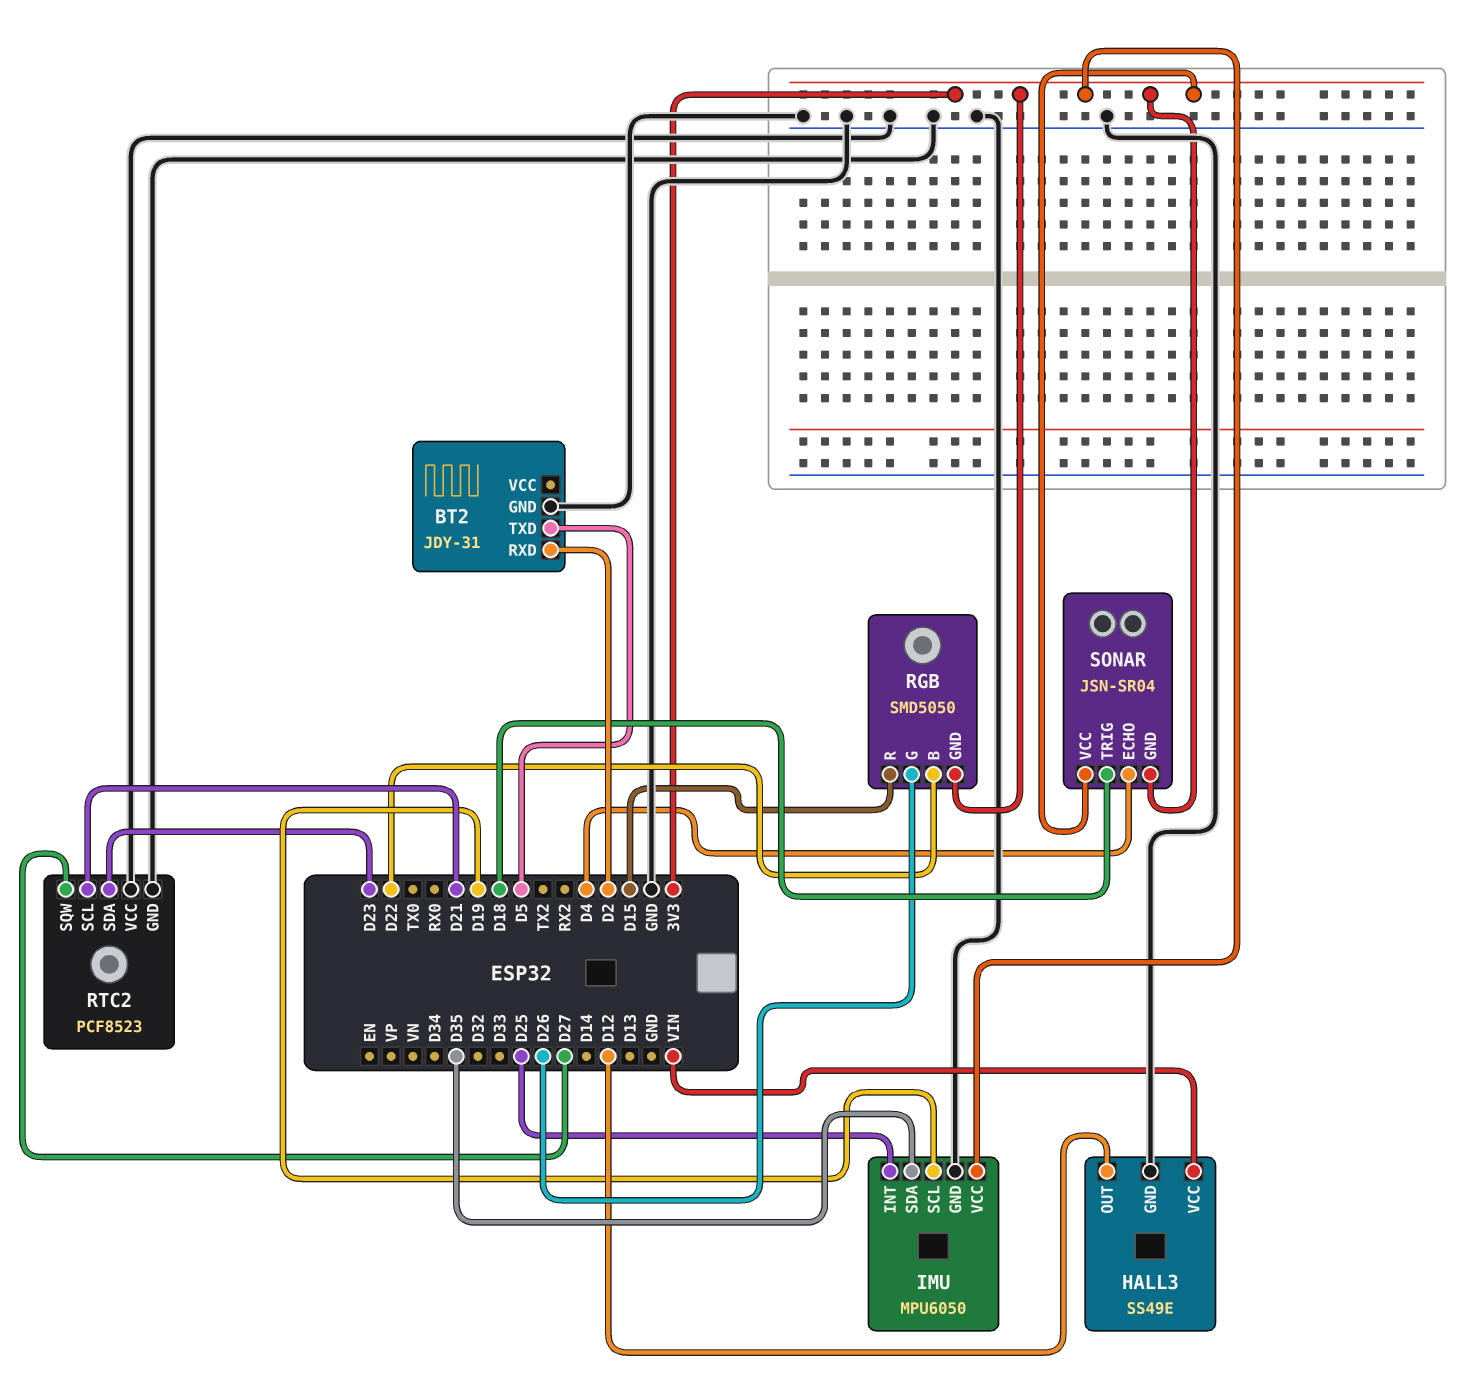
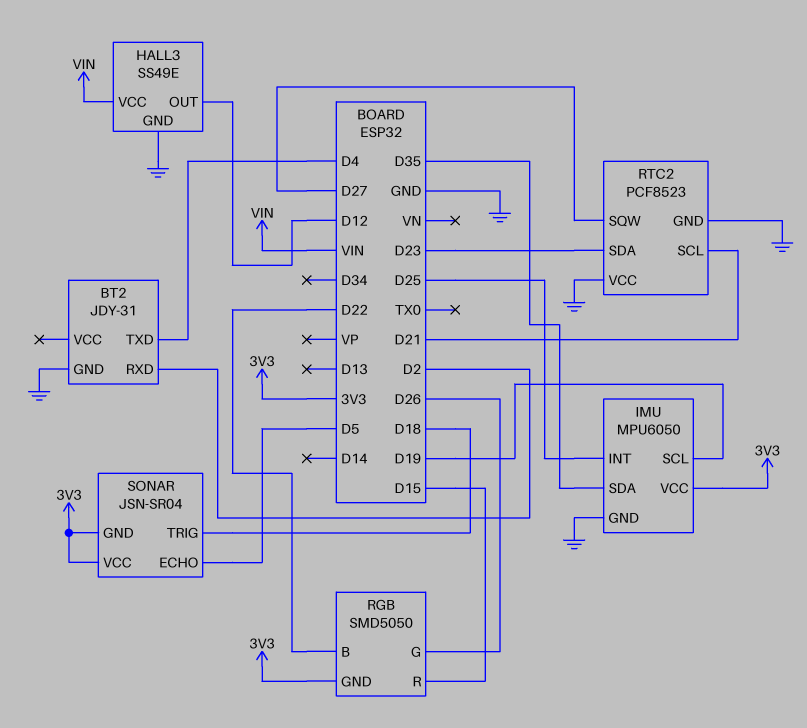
BT2 pin TXD: D5 -> D4
SONAR pin ECHO: D4 -> D5

